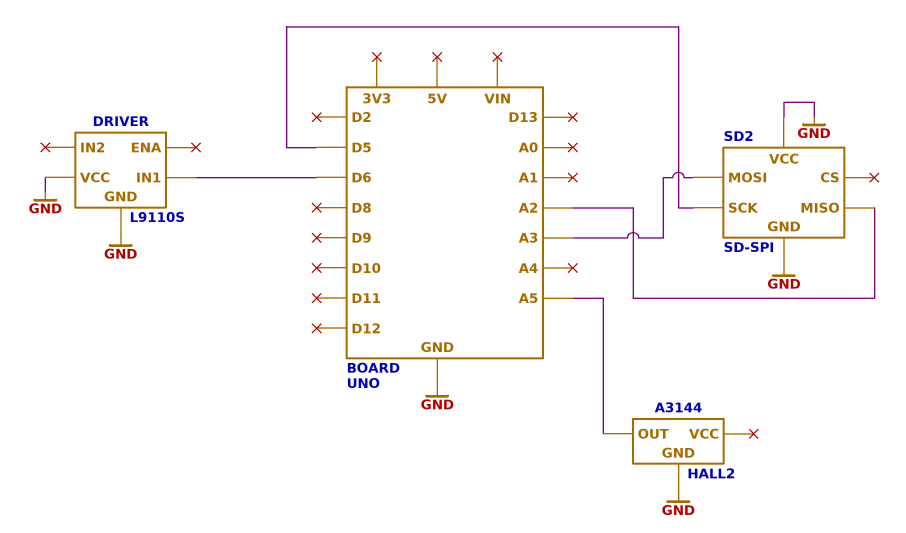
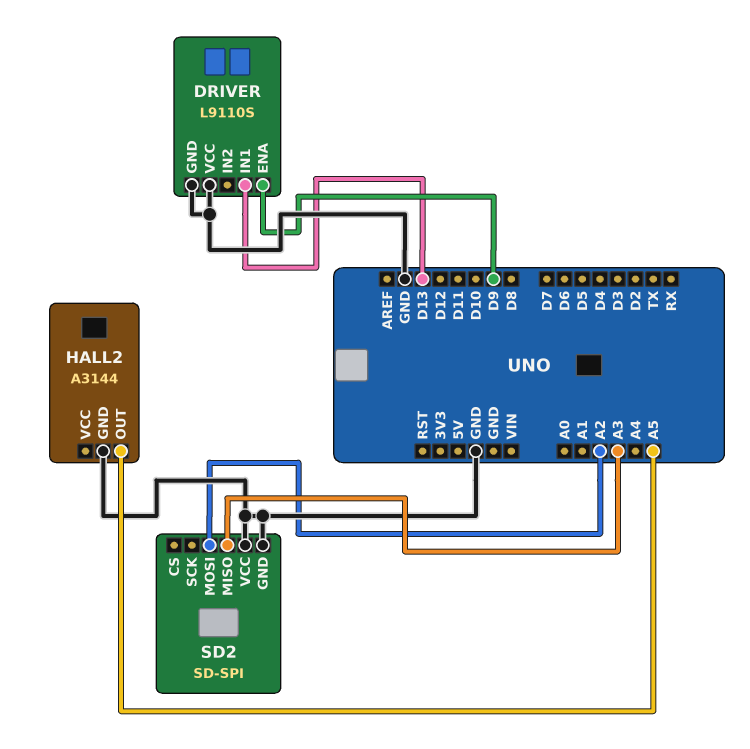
DRIVER pin ENA: none -> D9
DRIVER pin IN1: D6 -> D13
SD2 pin MISO: A2 -> A3
SD2 pin MOSI: A3 -> A2
SD2 pin SCK: D5 -> none

